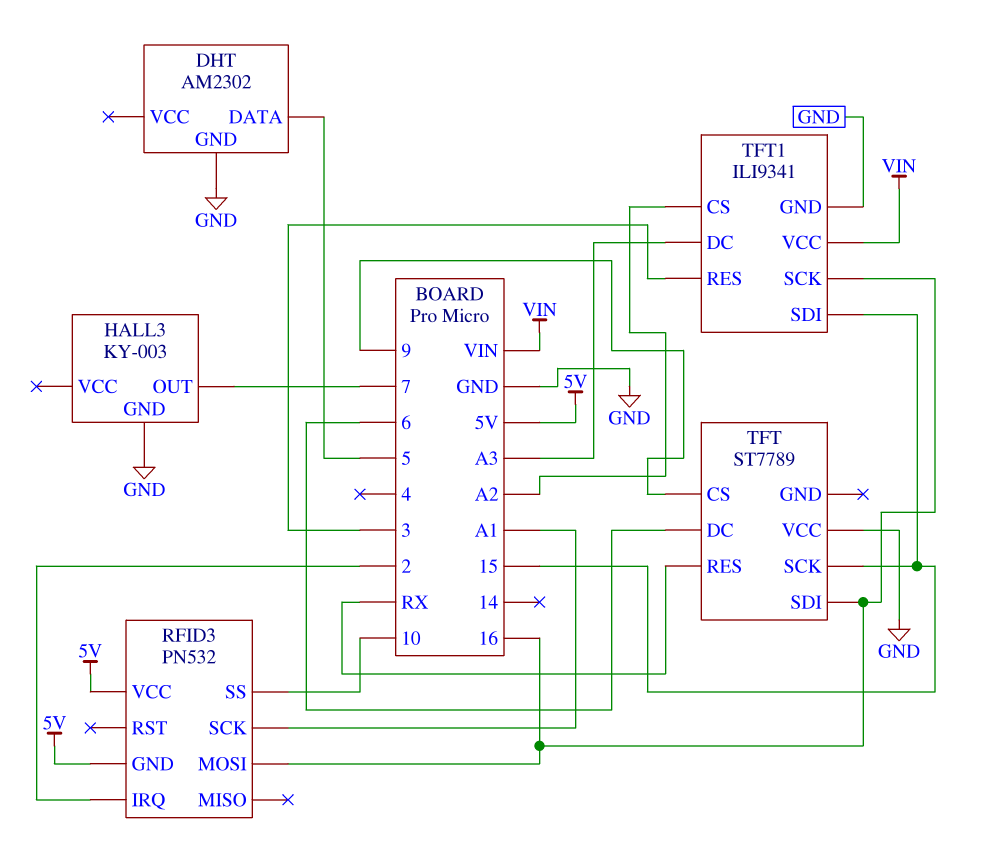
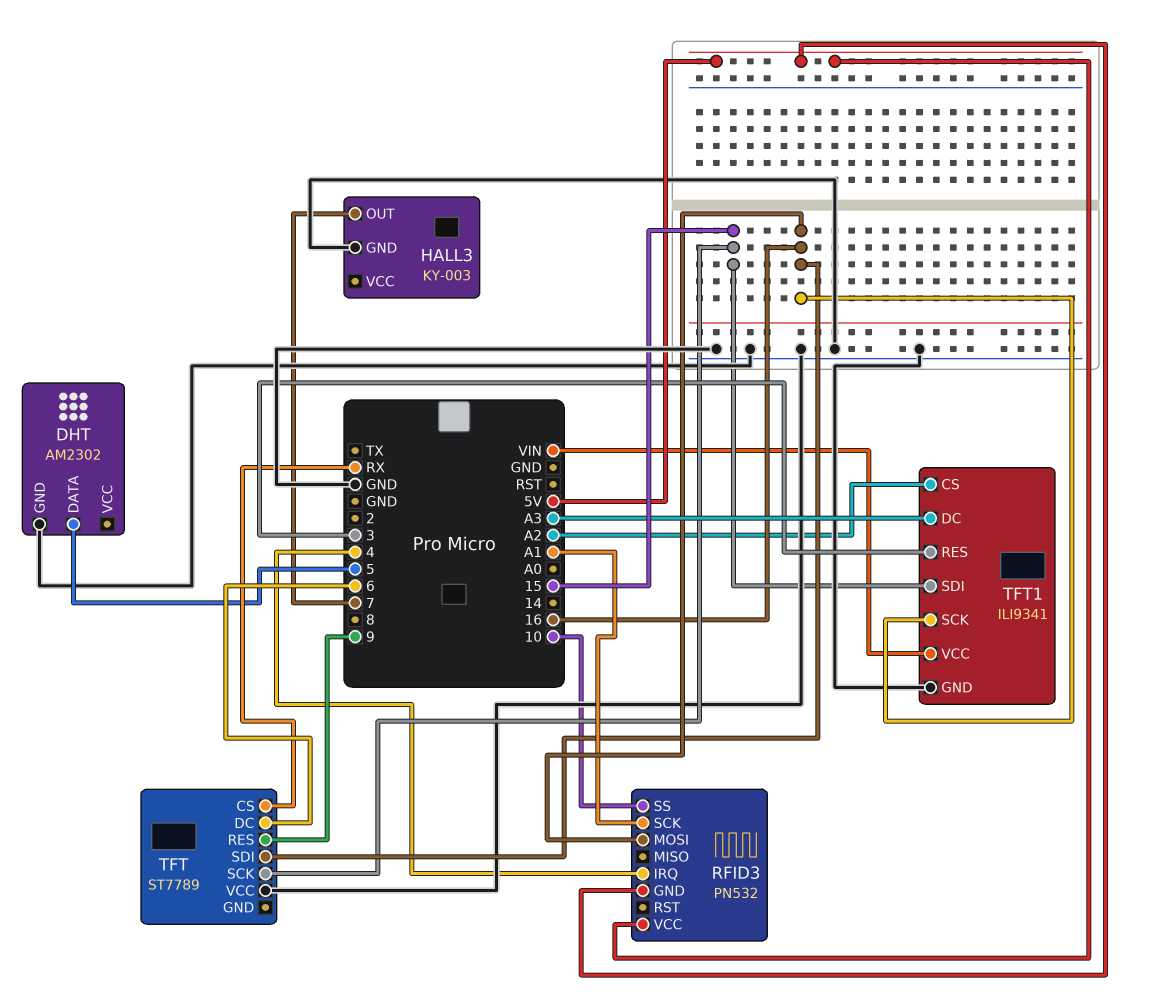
RFID3 pin IRQ: 2 -> 4
TFT pin CS: 9 -> RX
TFT pin RES: RX -> 9

